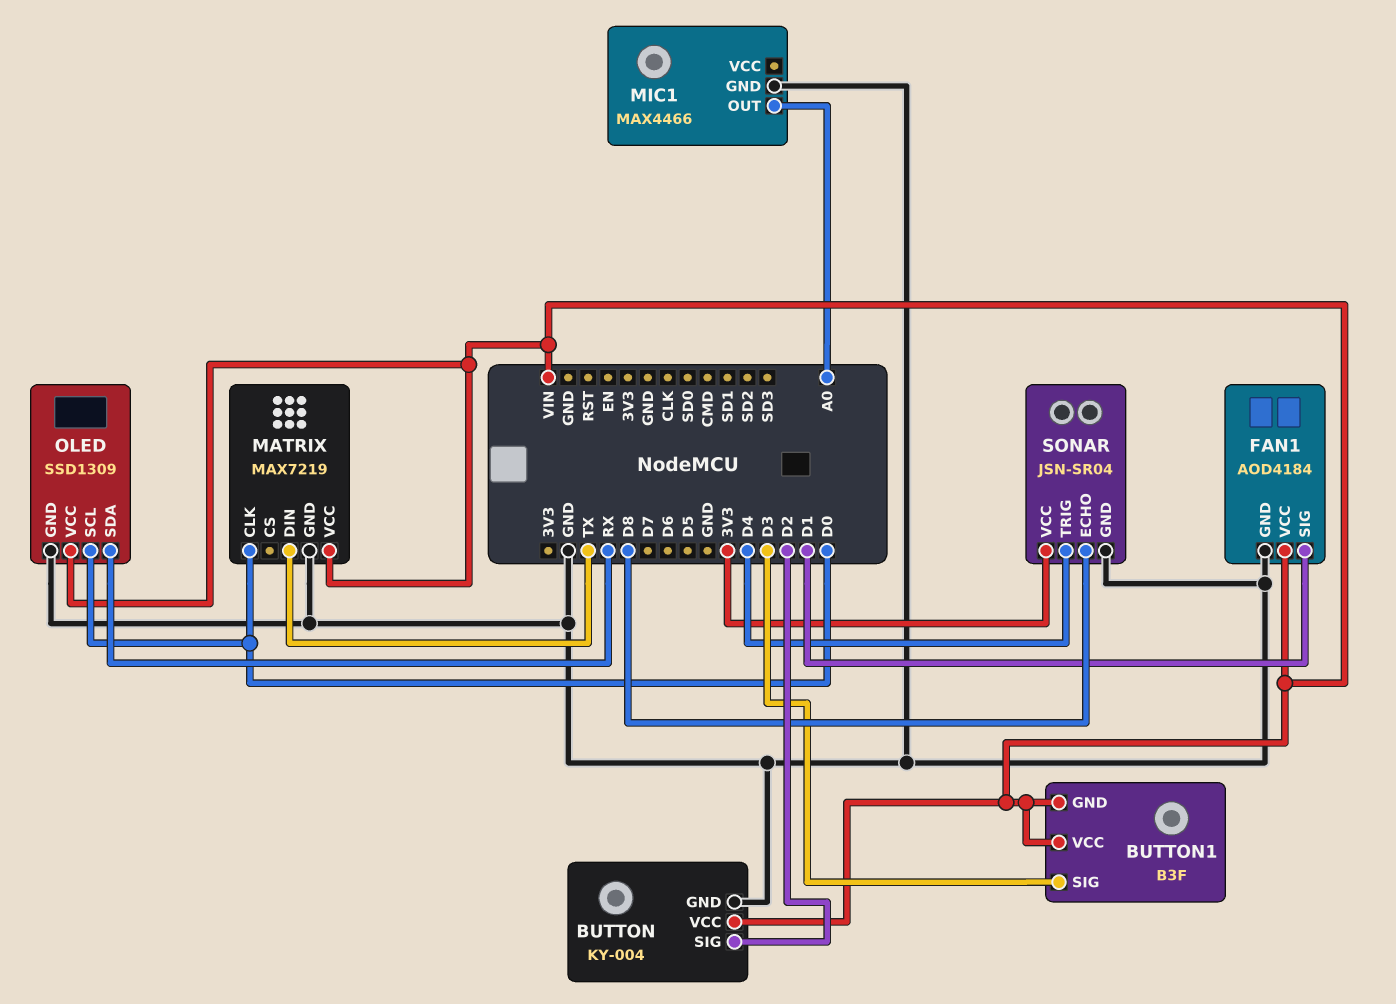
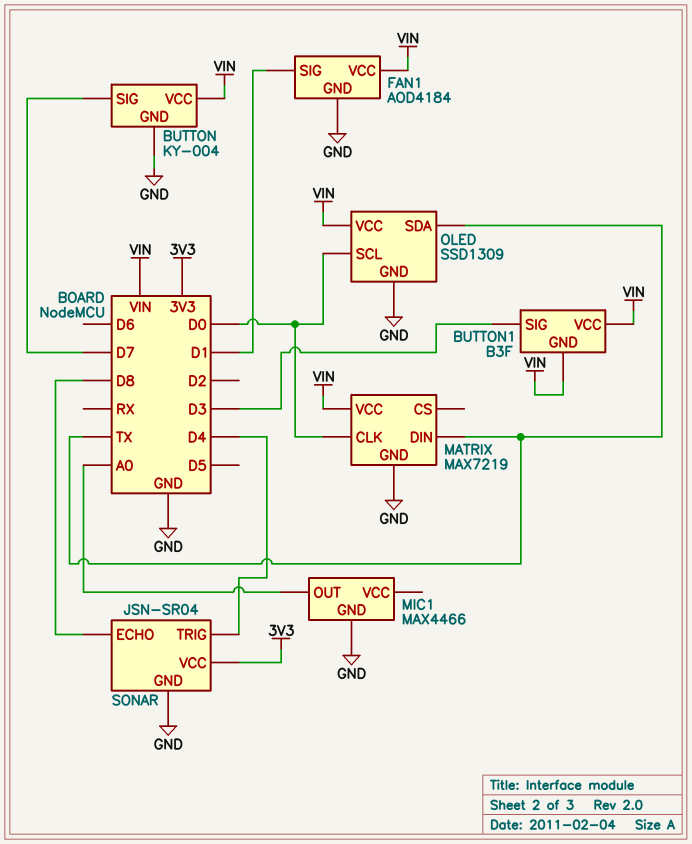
BUTTON pin SIG: D2 -> D7
OLED pin SDA: RX -> TX

